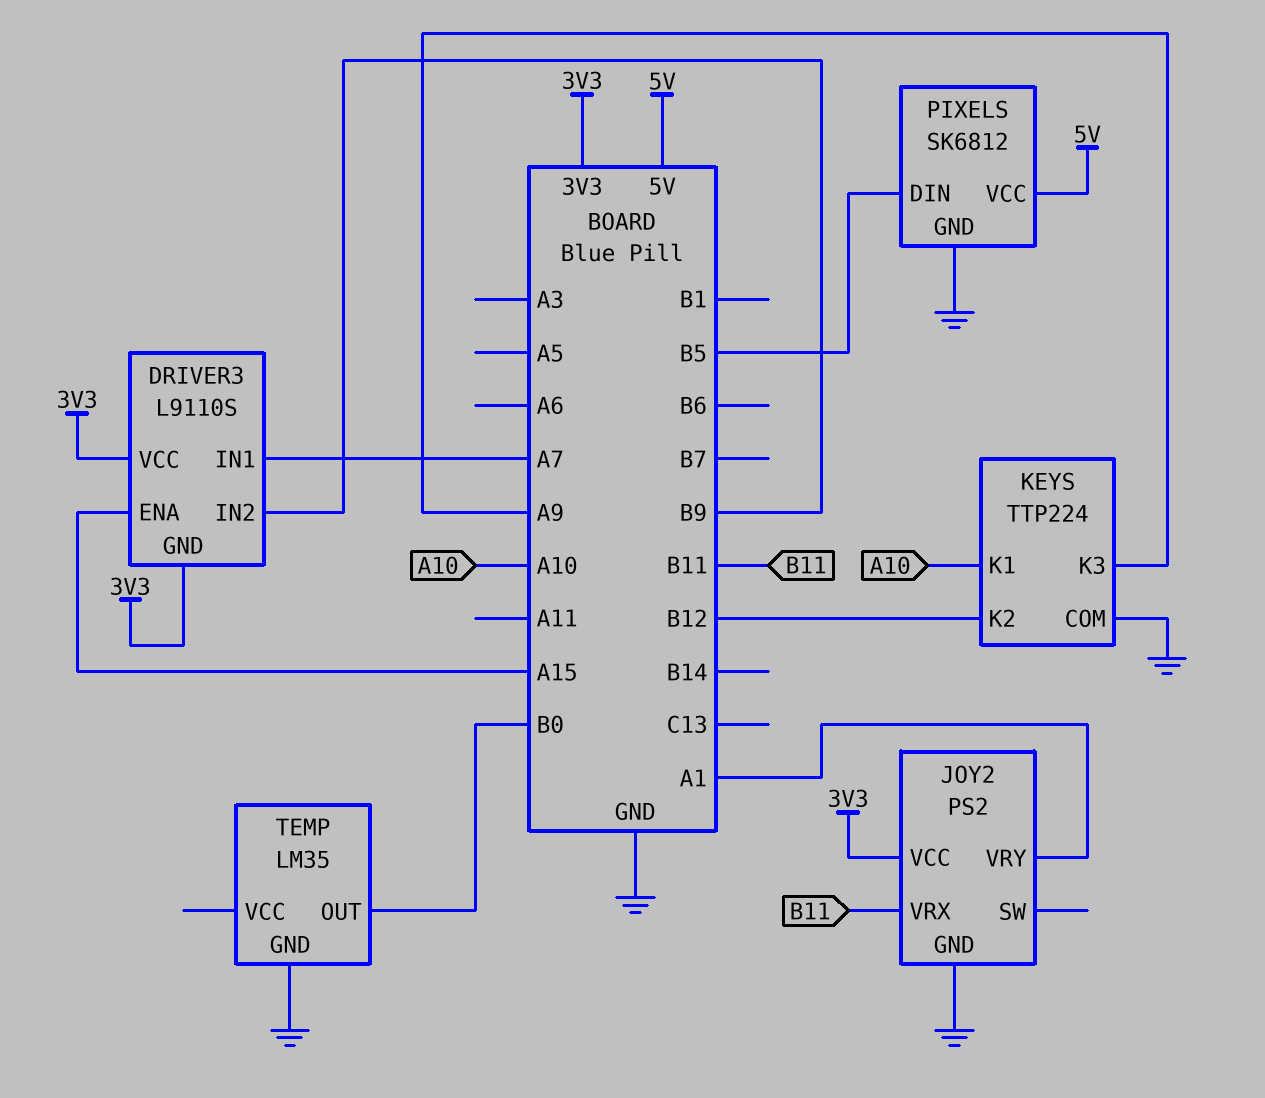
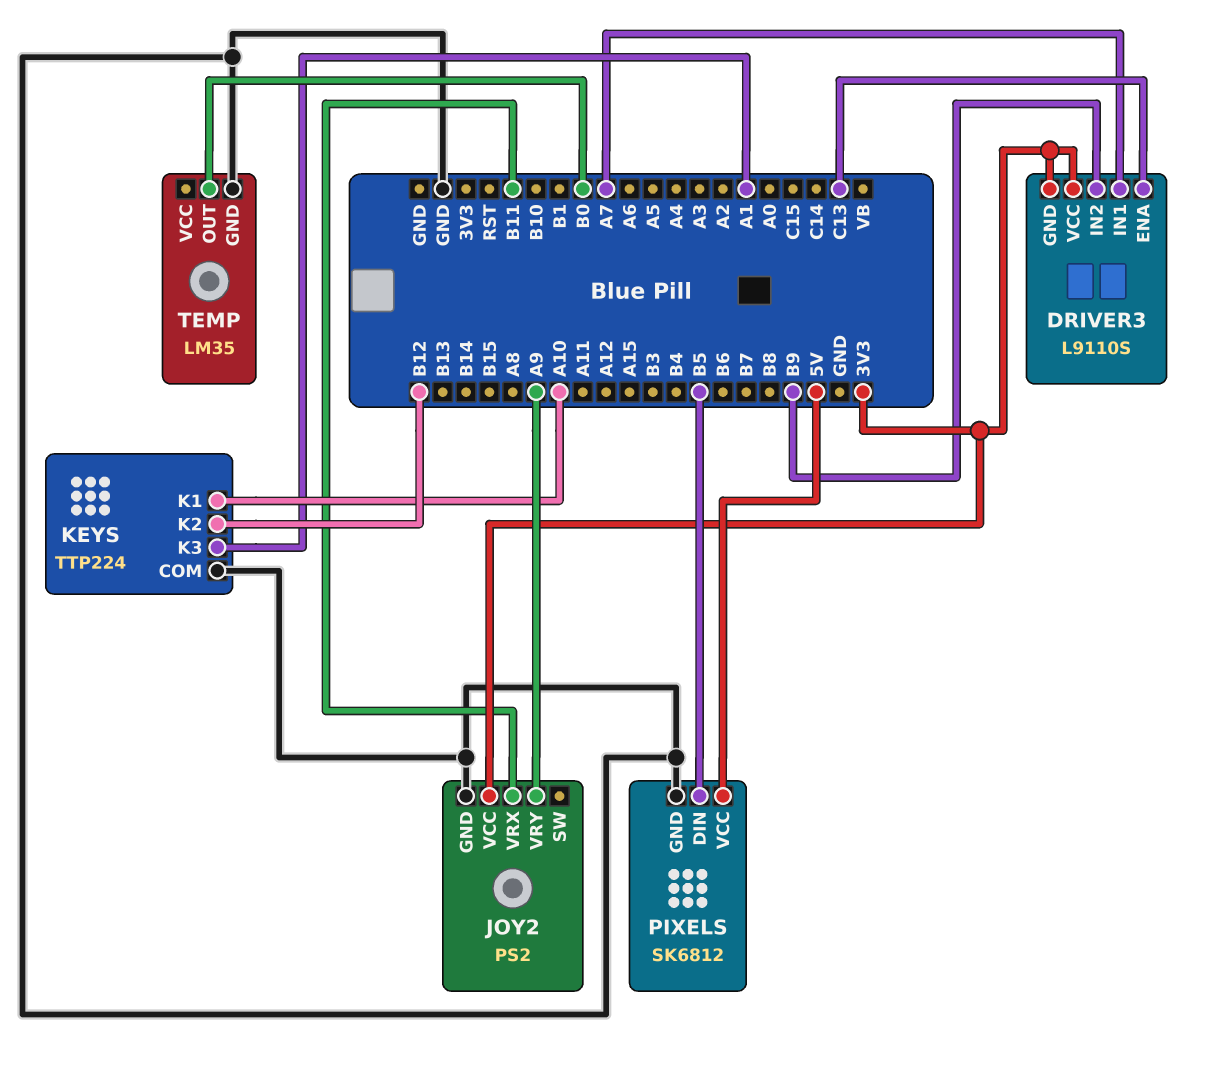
DRIVER3 pin ENA: A15 -> C13
JOY2 pin VRY: A1 -> A9
KEYS pin K3: A9 -> A1

